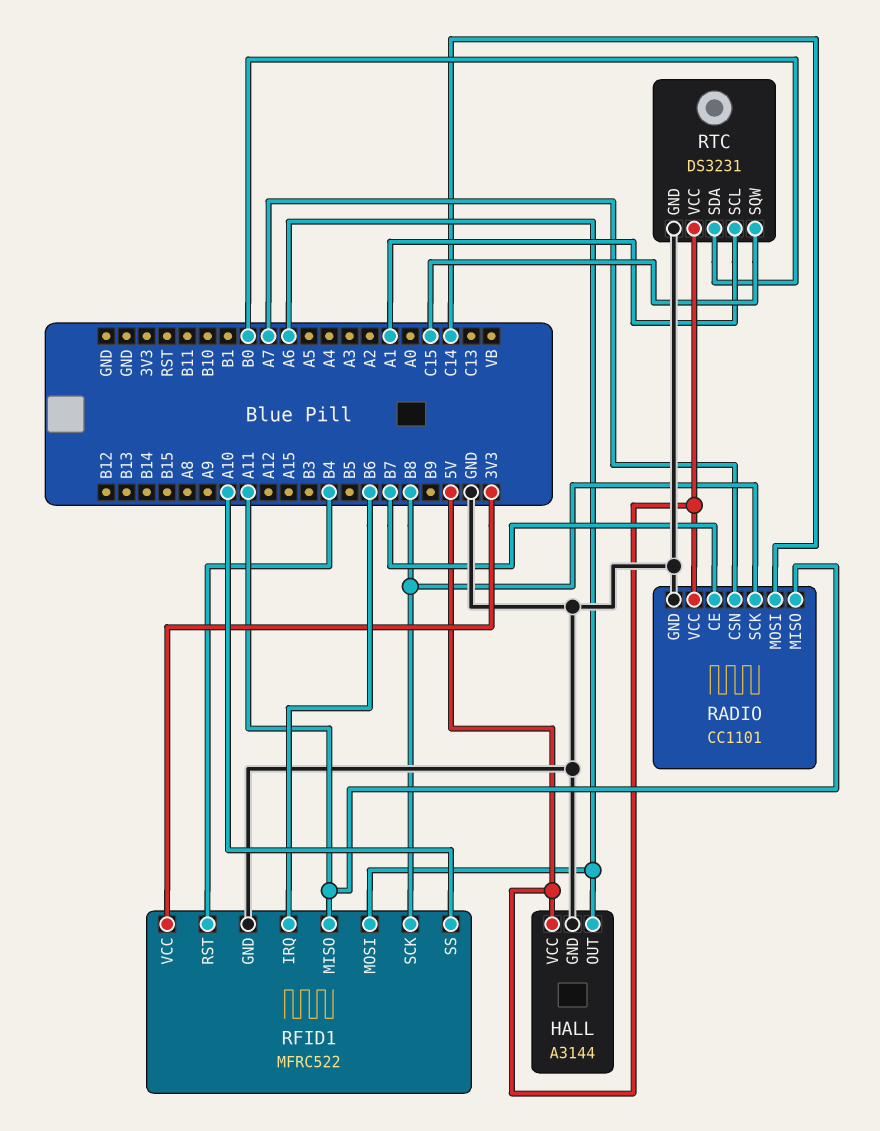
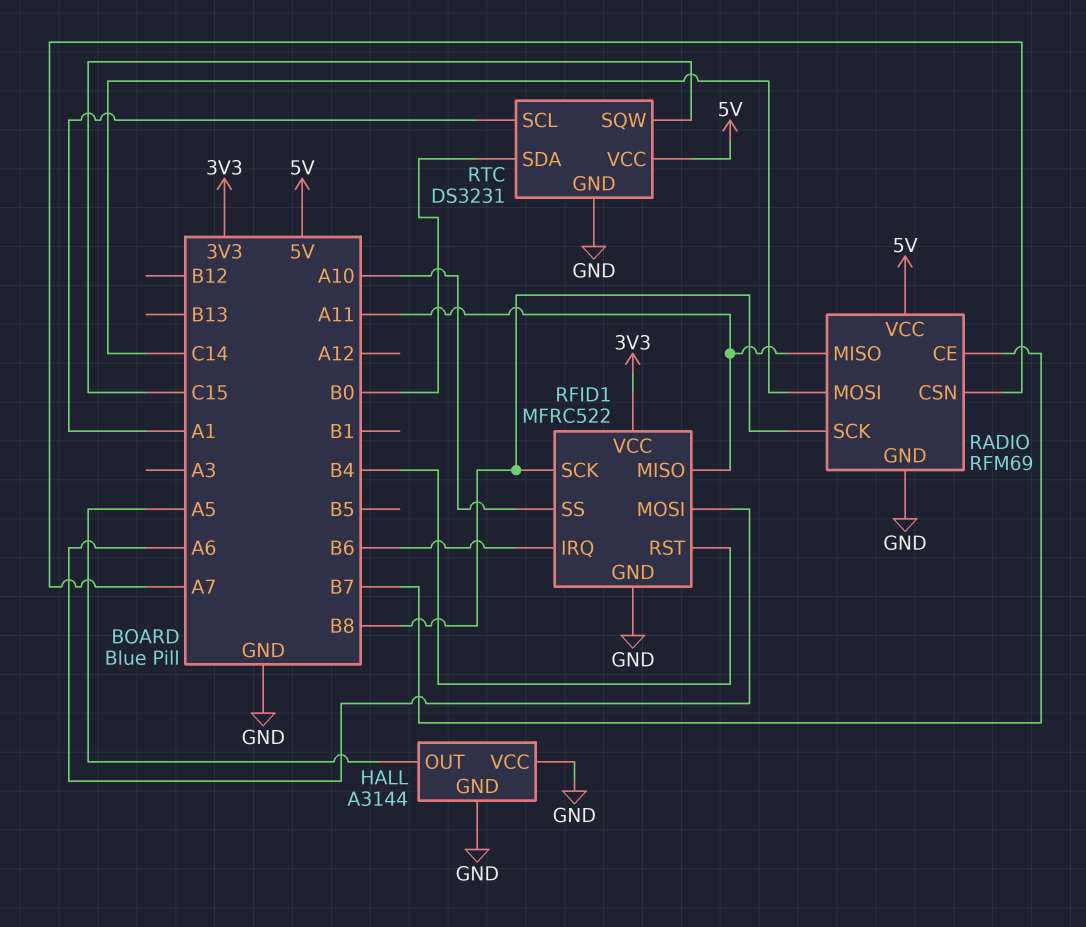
HALL pin OUT: A6 -> A5
HALL pin VCC: 5V -> GND
RADIO: CC1101 -> RFM69

